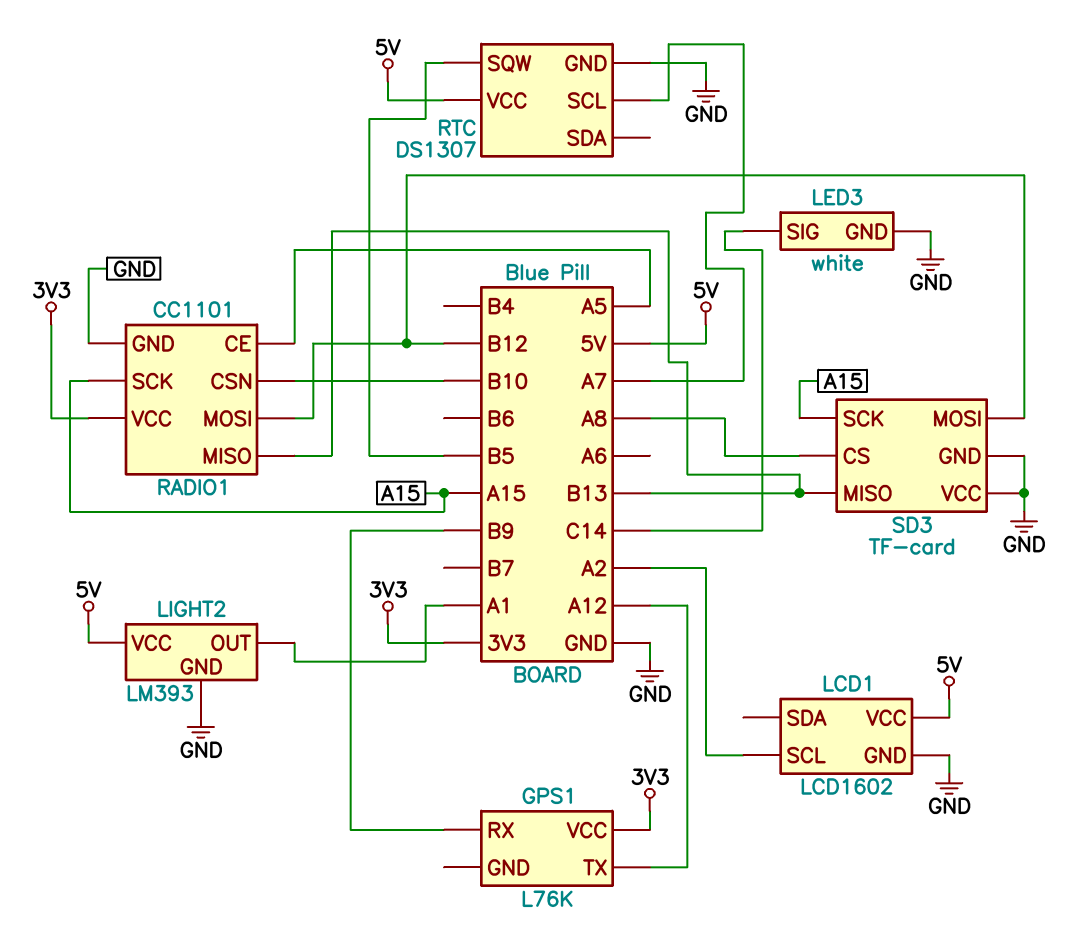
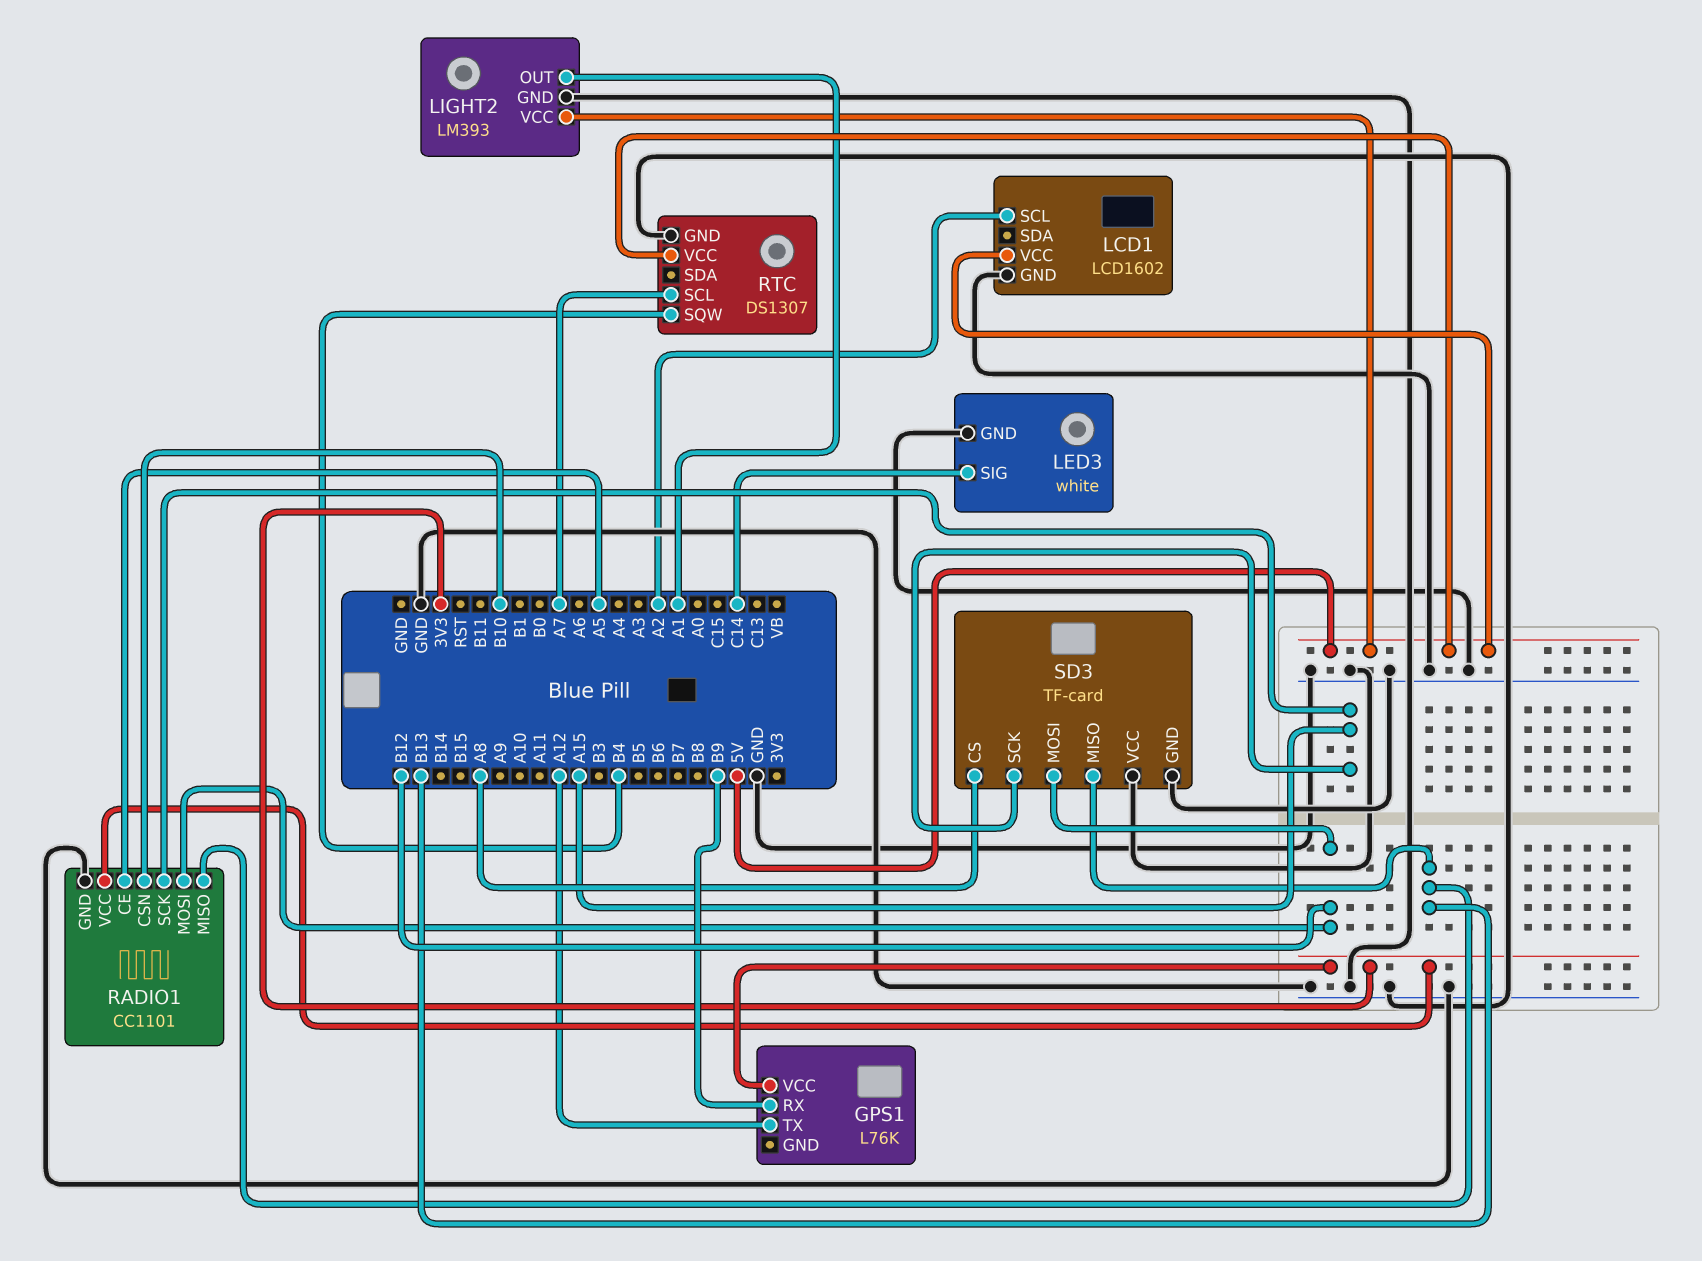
RTC pin SQW: B5 -> B4

